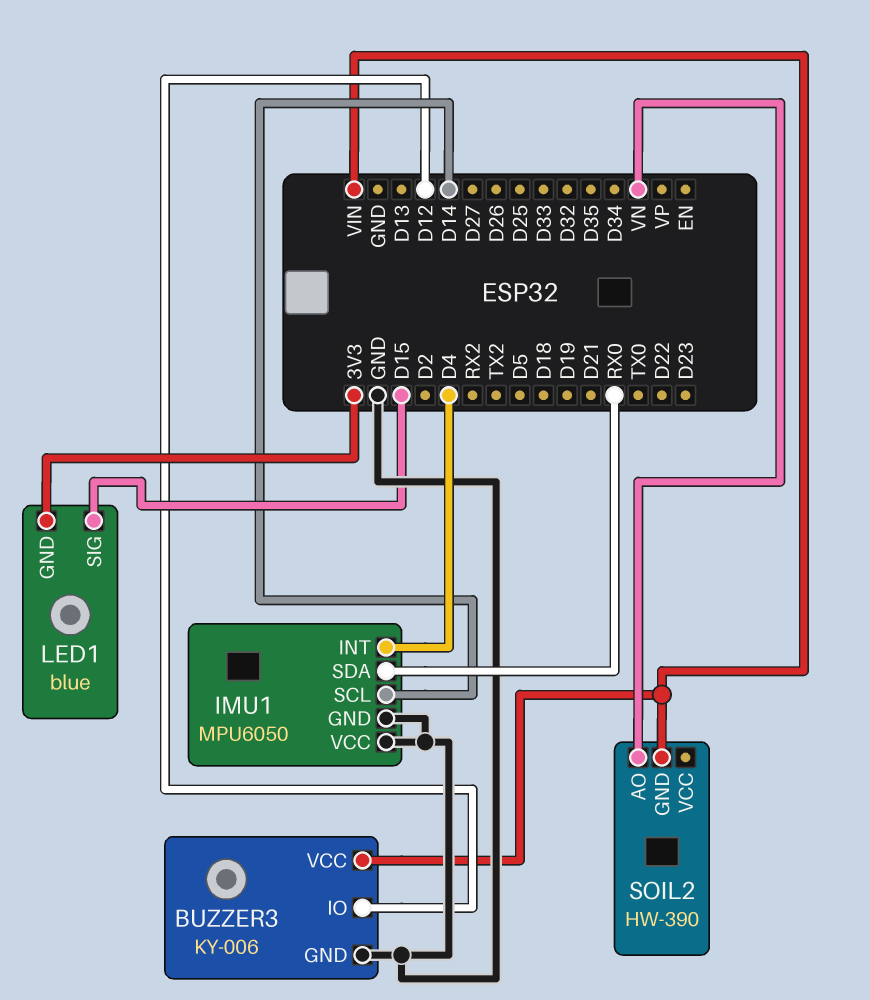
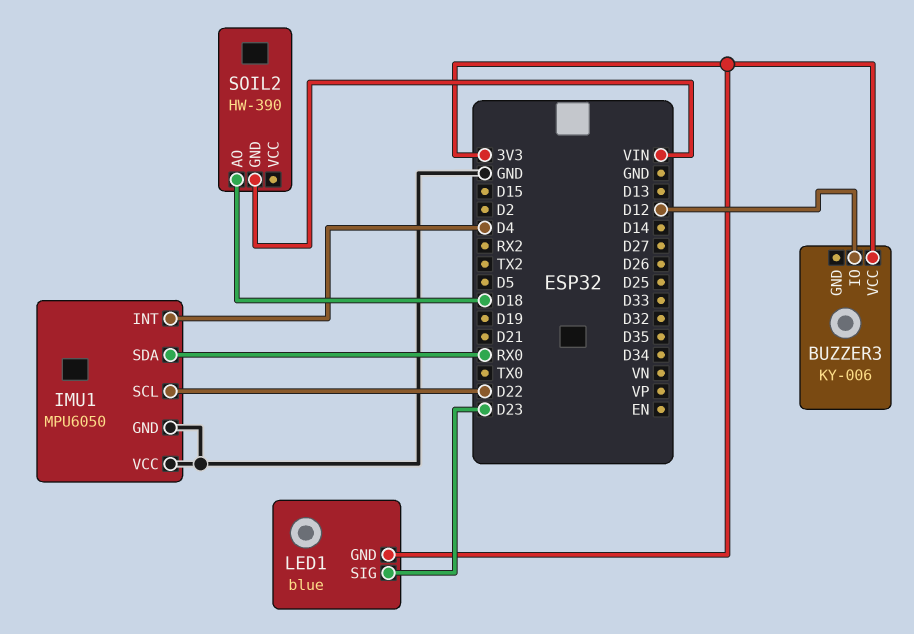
BUZZER3 pin GND: GND -> none
BUZZER3 pin VCC: VIN -> 3V3
IMU1 pin SCL: D14 -> D22
LED1 pin SIG: D15 -> D23
SOIL2 pin AO: VN -> D18

